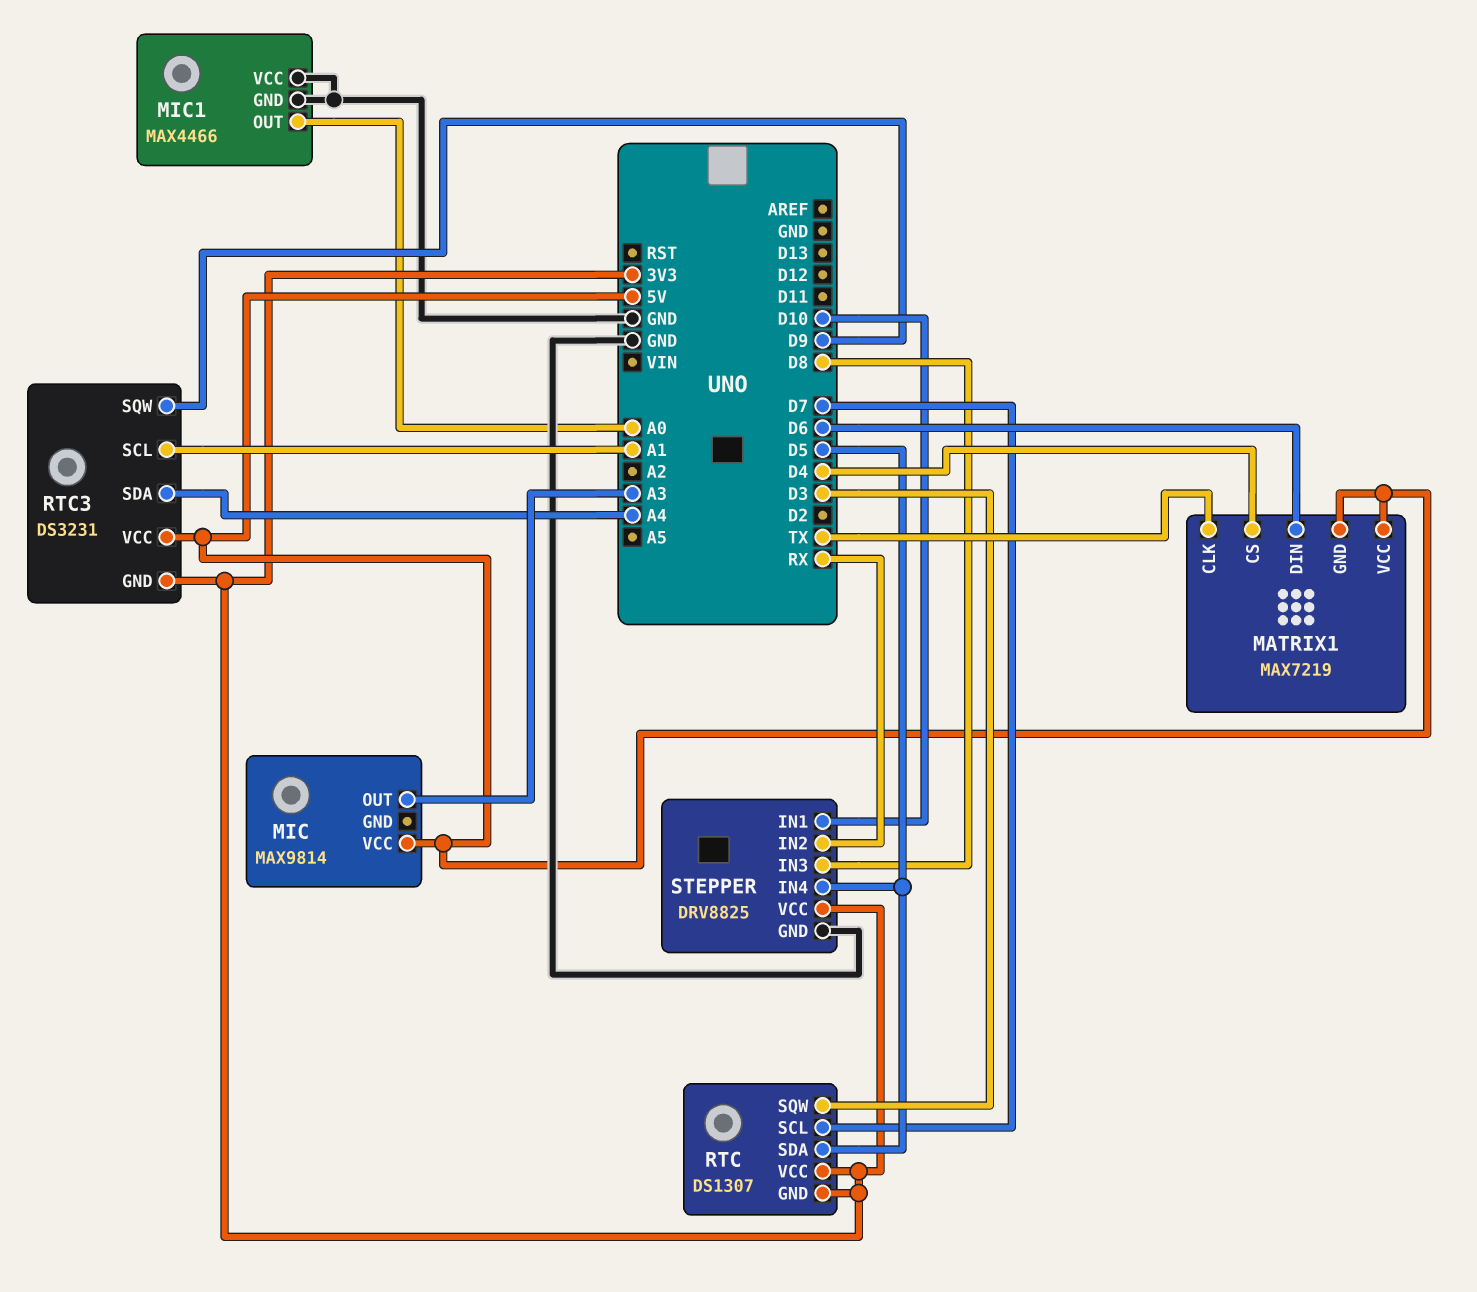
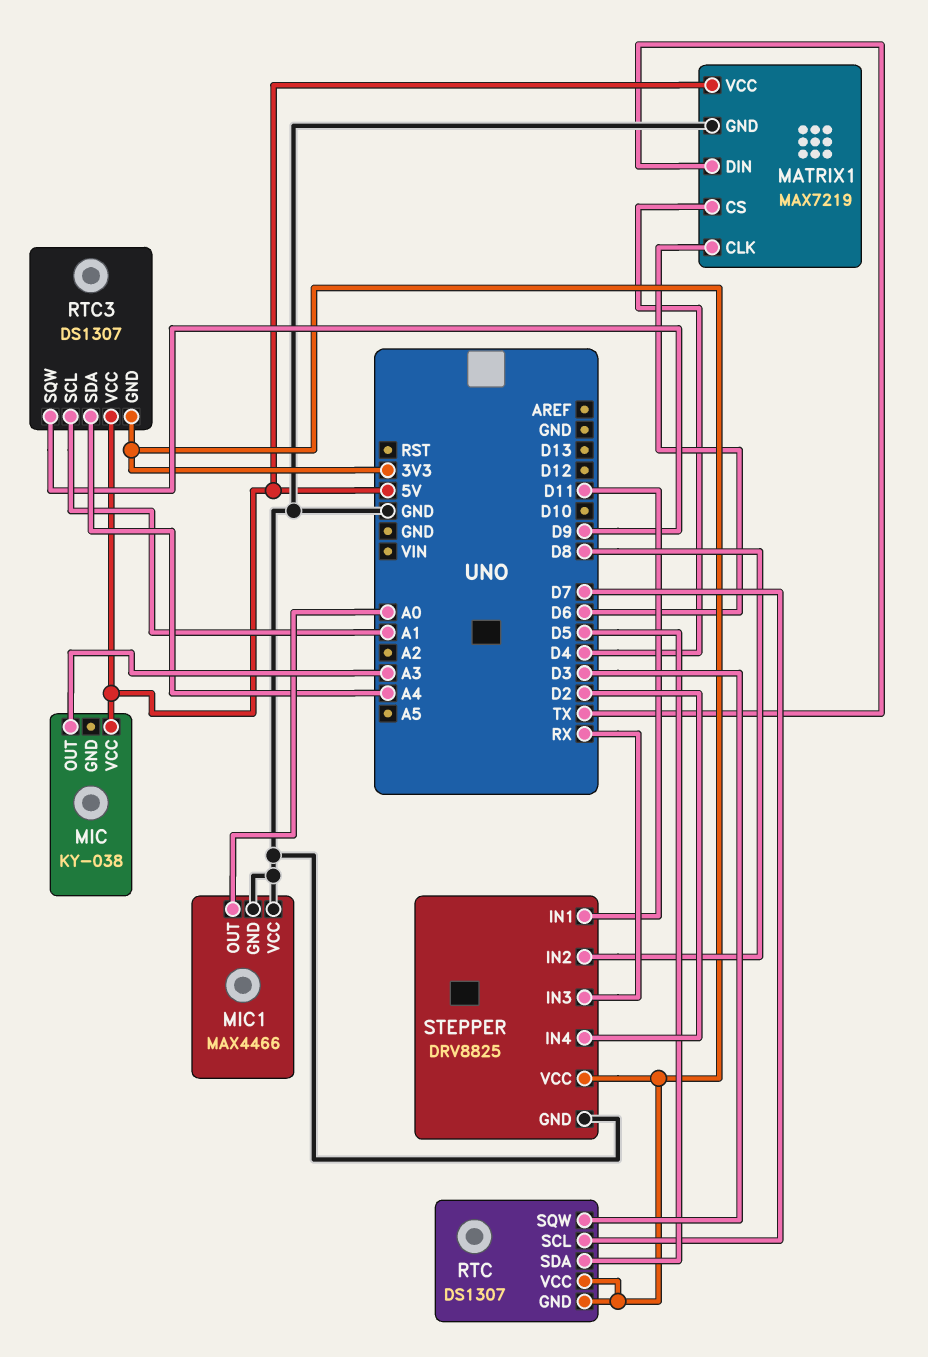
MATRIX1 pin CLK: TX -> D6
MATRIX1 pin DIN: D6 -> TX
MATRIX1 pin GND: 5V -> GND
MIC: MAX9814 -> KY-038
RTC3: DS3231 -> DS1307
STEPPER pin IN1: D10 -> D11
STEPPER pin IN2: RX -> D8
STEPPER pin IN3: D8 -> RX
STEPPER pin IN4: D5 -> D2

